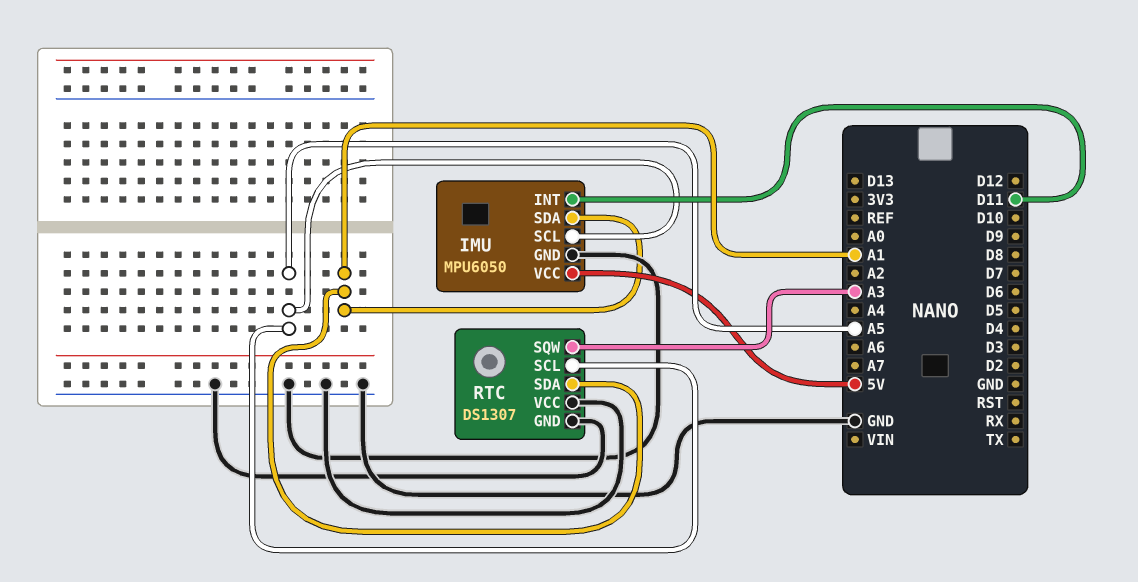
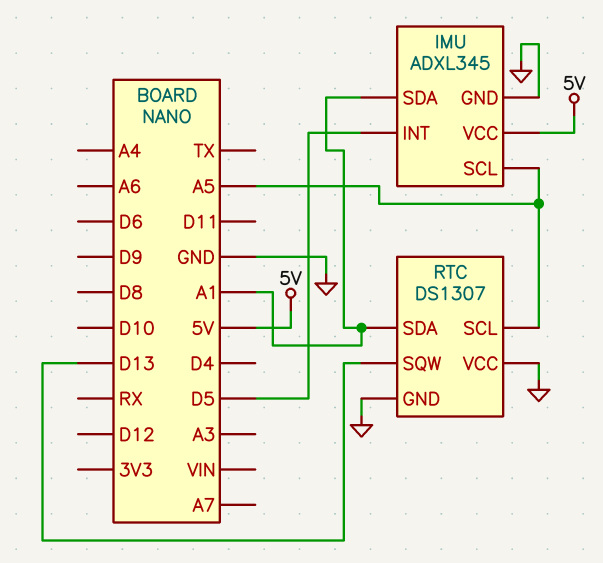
IMU: MPU6050 -> ADXL345
IMU pin INT: D11 -> D5
RTC pin SQW: A3 -> D13

